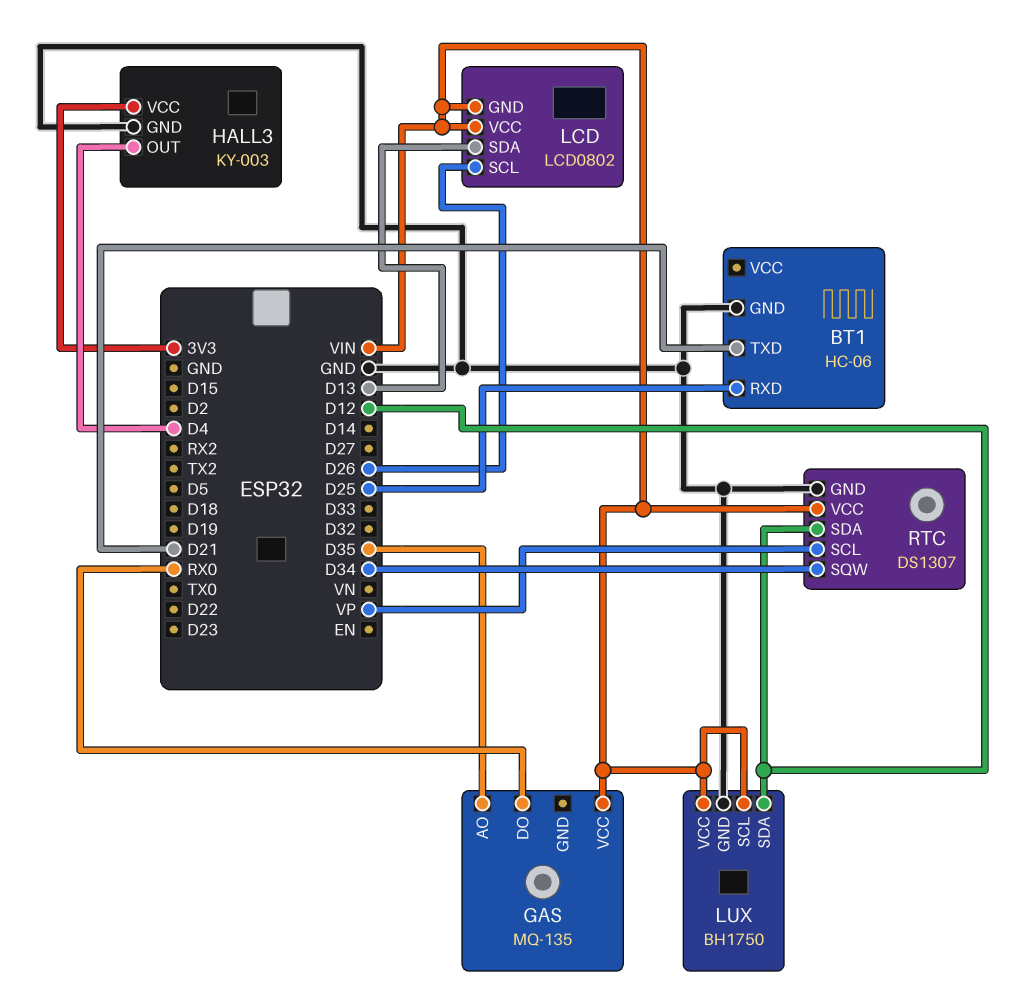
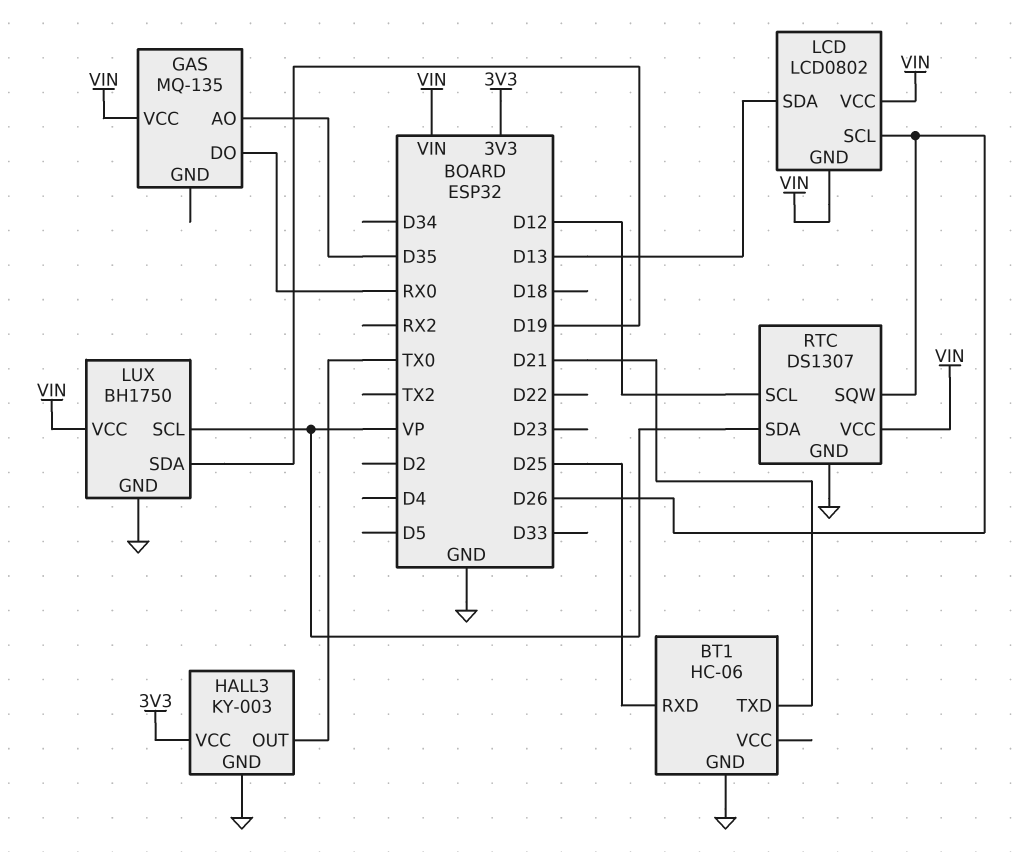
HALL3 pin OUT: D4 -> TX0
LUX pin SCL: VIN -> VP
LUX pin SDA: D12 -> D19
RTC pin SCL: VP -> D12
RTC pin SDA: D12 -> VP
RTC pin SQW: D34 -> D26

